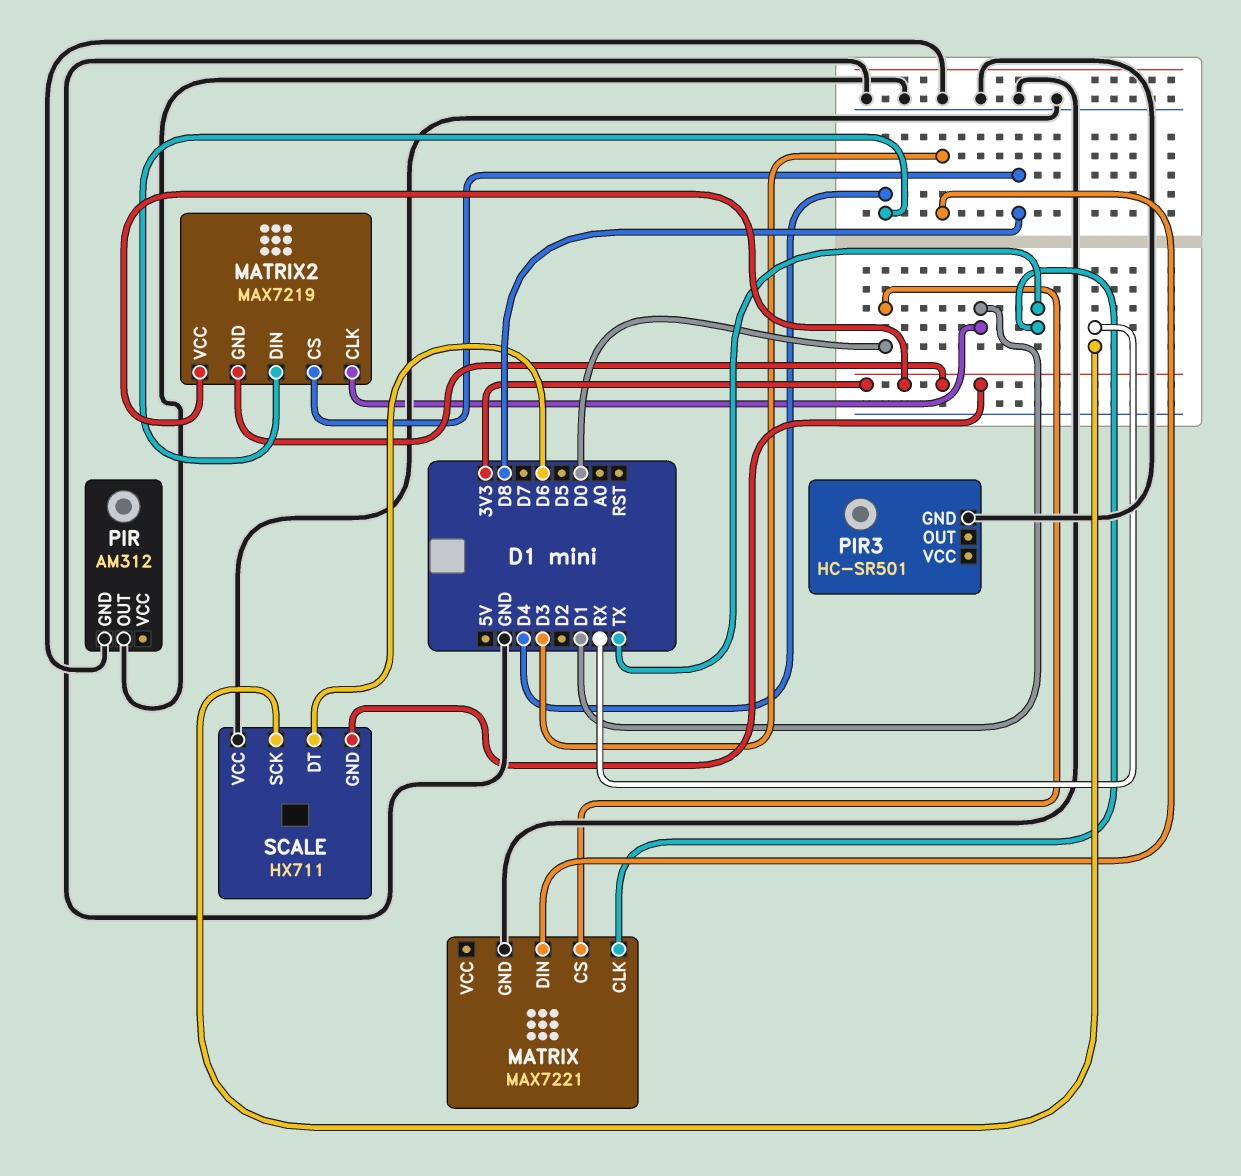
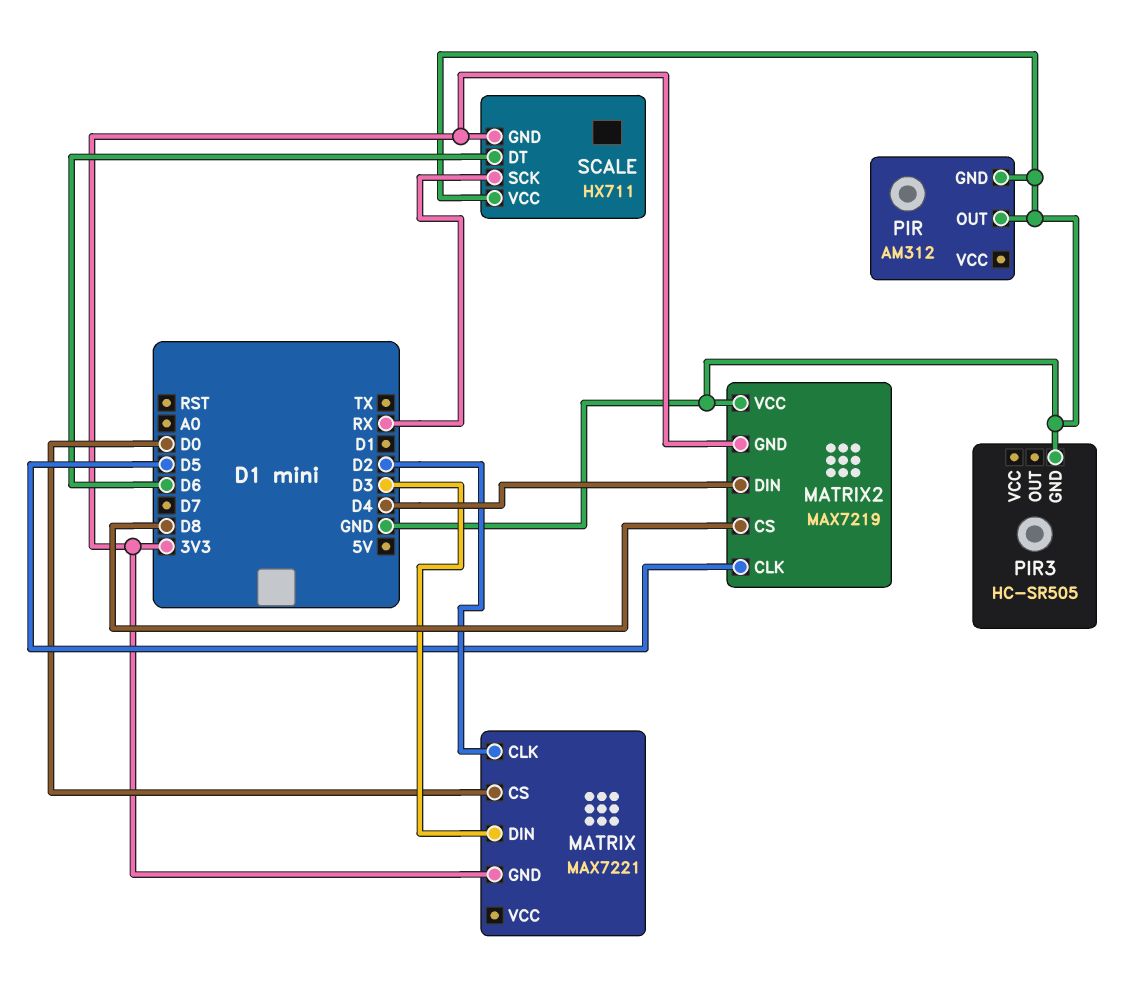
MATRIX pin CLK: TX -> D2
MATRIX pin GND: GND -> 3V3
MATRIX2 pin CLK: D1 -> D5
MATRIX2 pin VCC: 3V3 -> GND
PIR3: HC-SR501 -> HC-SR505

